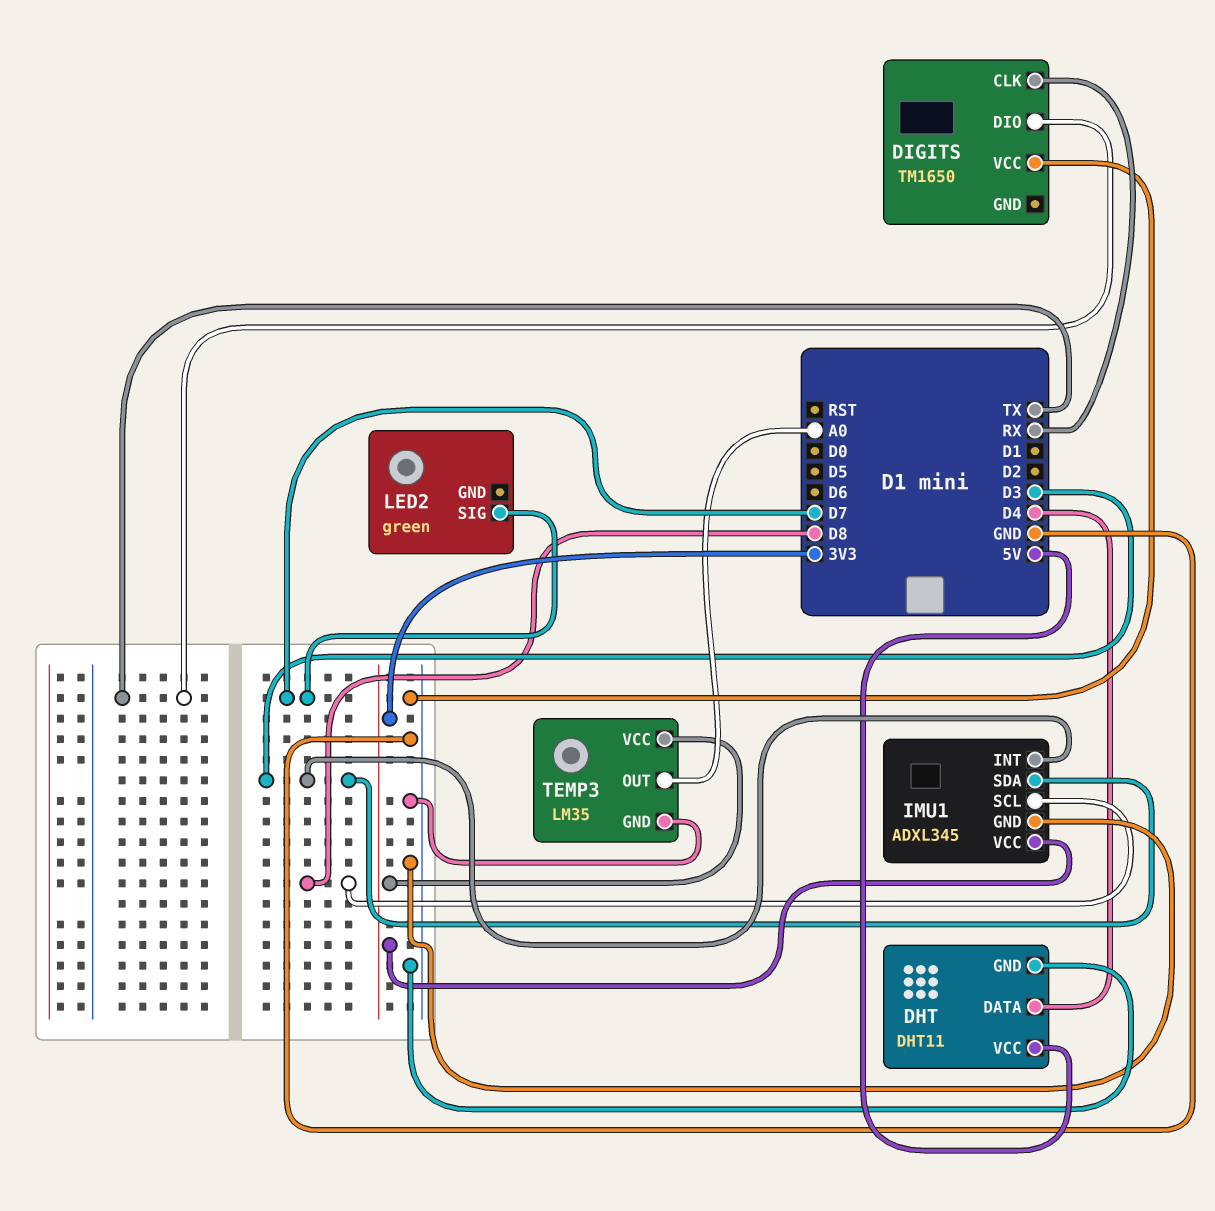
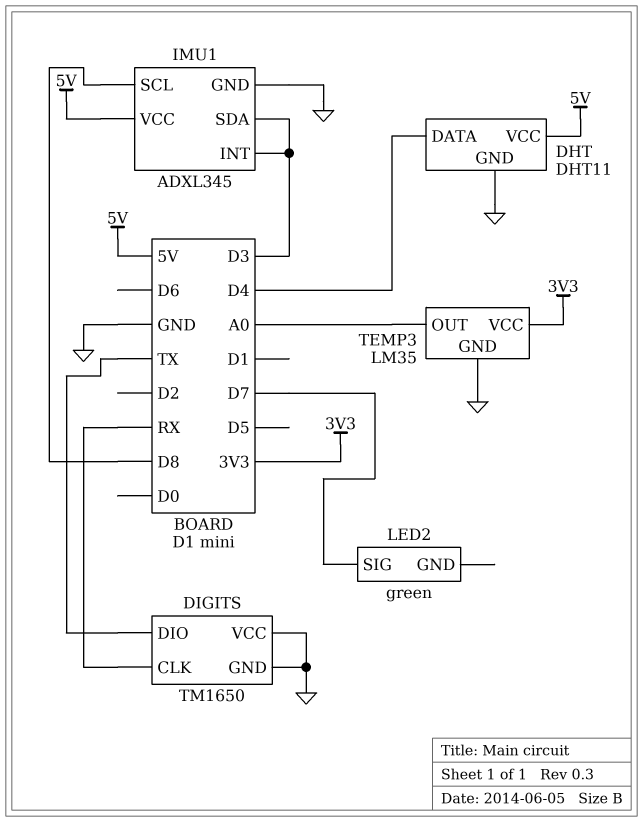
DIGITS pin GND: none -> GND
IMU1 pin VCC: 3V3 -> 5V

